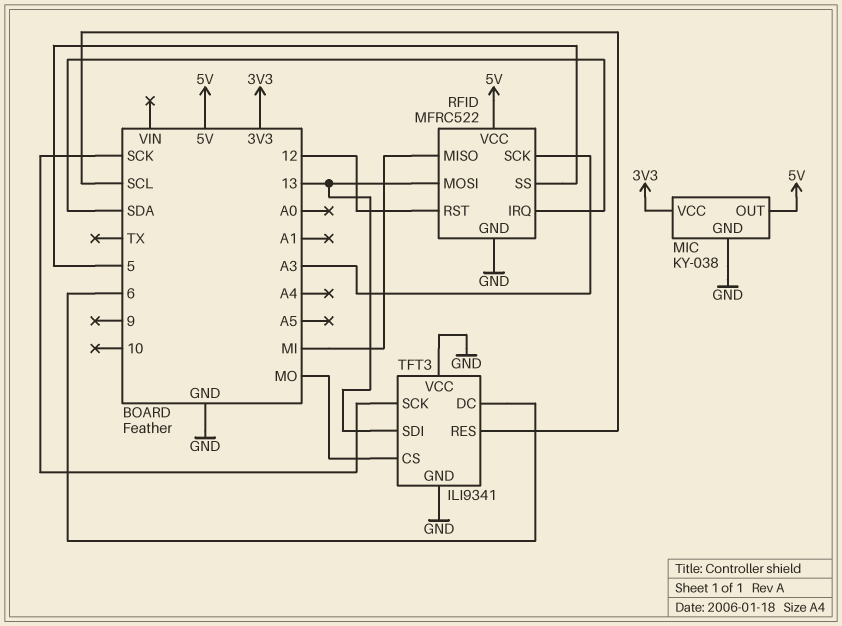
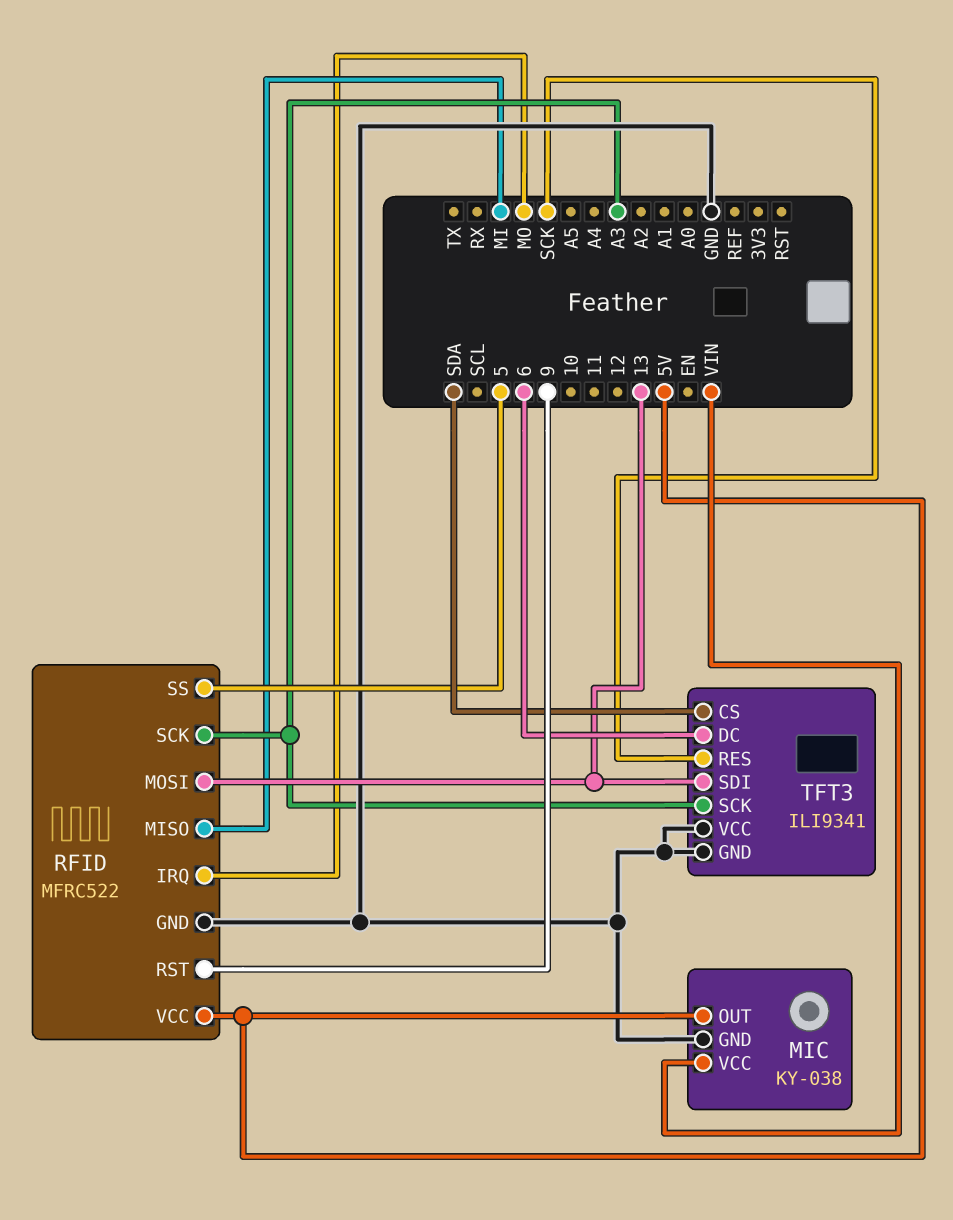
MIC pin VCC: 3V3 -> VIN
RFID pin IRQ: SDA -> MO
RFID pin RST: 12 -> 9
TFT3 pin CS: MO -> SDA
TFT3 pin RES: SCL -> SCK
TFT3 pin SCK: SCK -> A3

